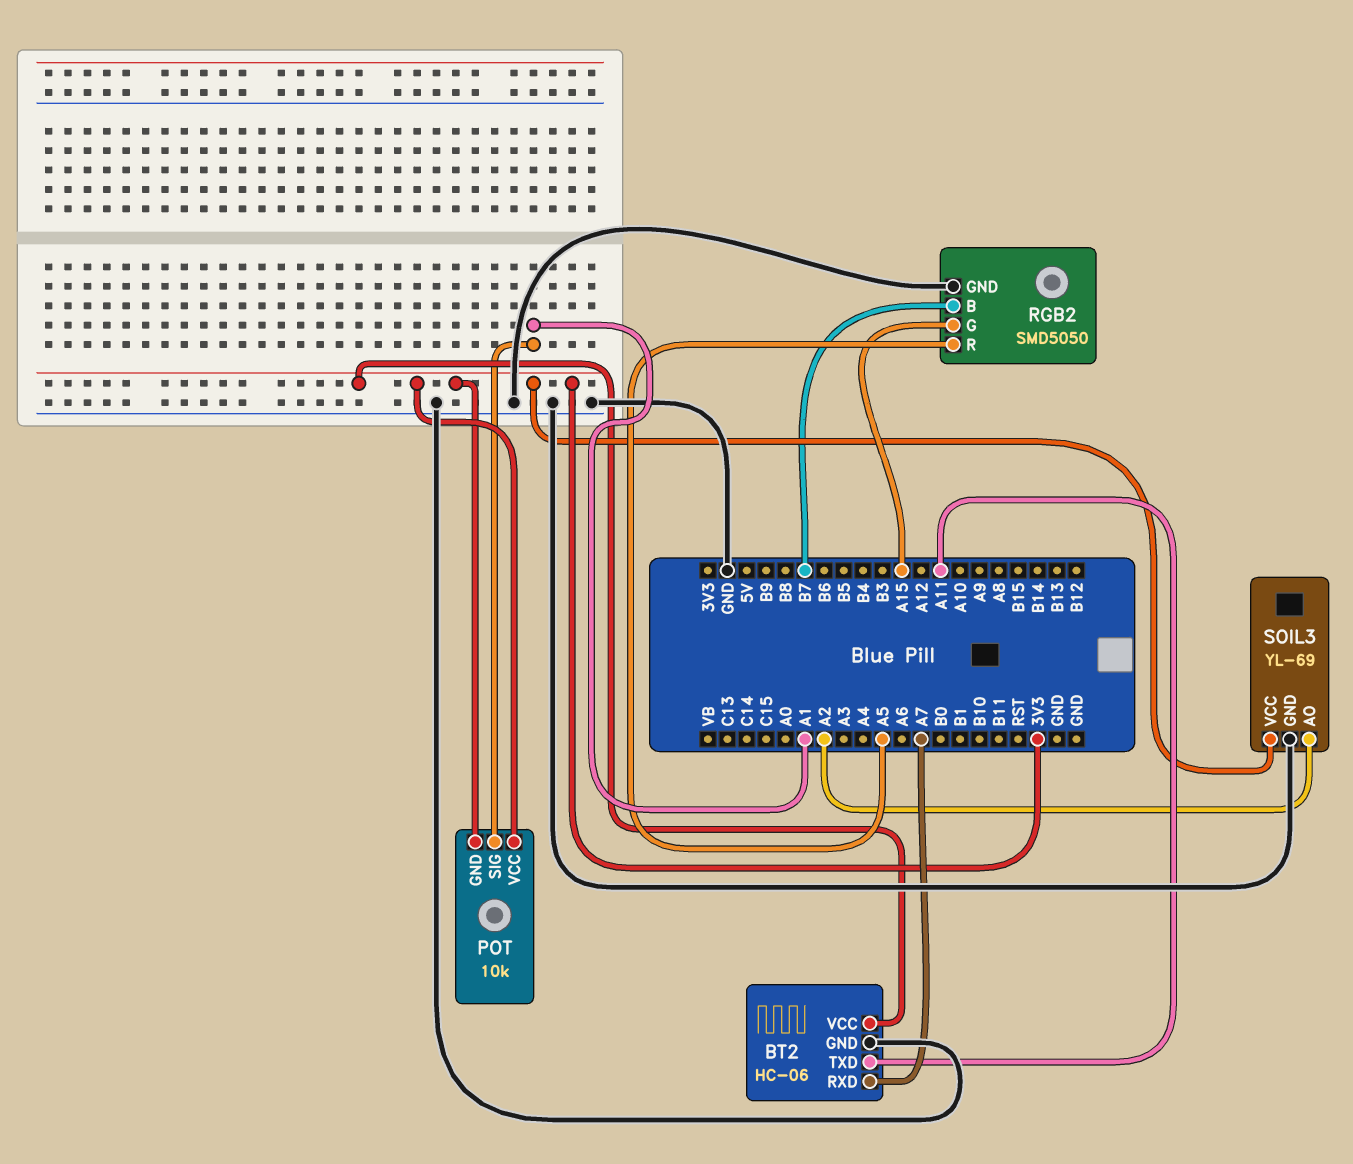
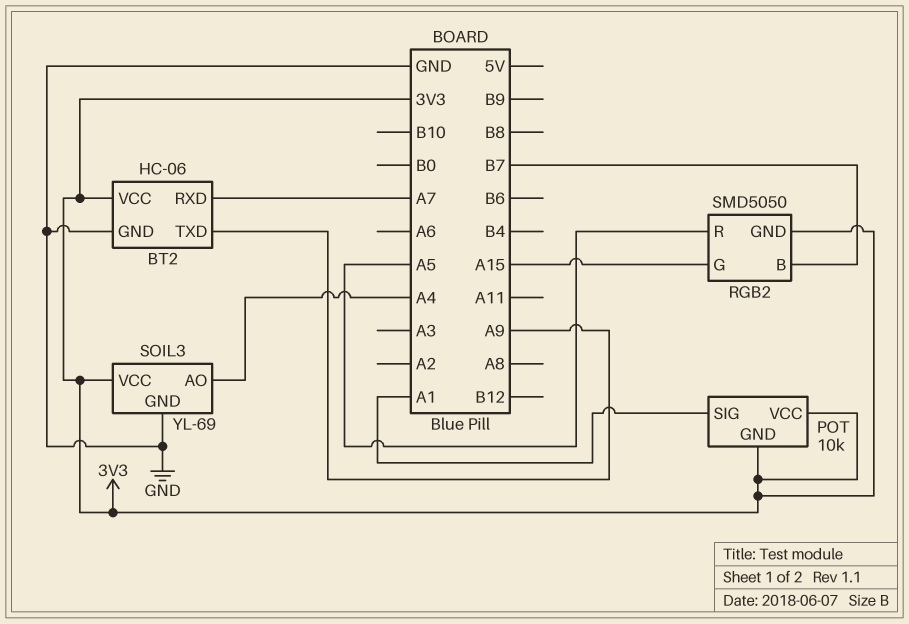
BT2 pin TXD: A11 -> A9
RGB2 pin GND: GND -> 3V3
SOIL3 pin AO: A2 -> A4

